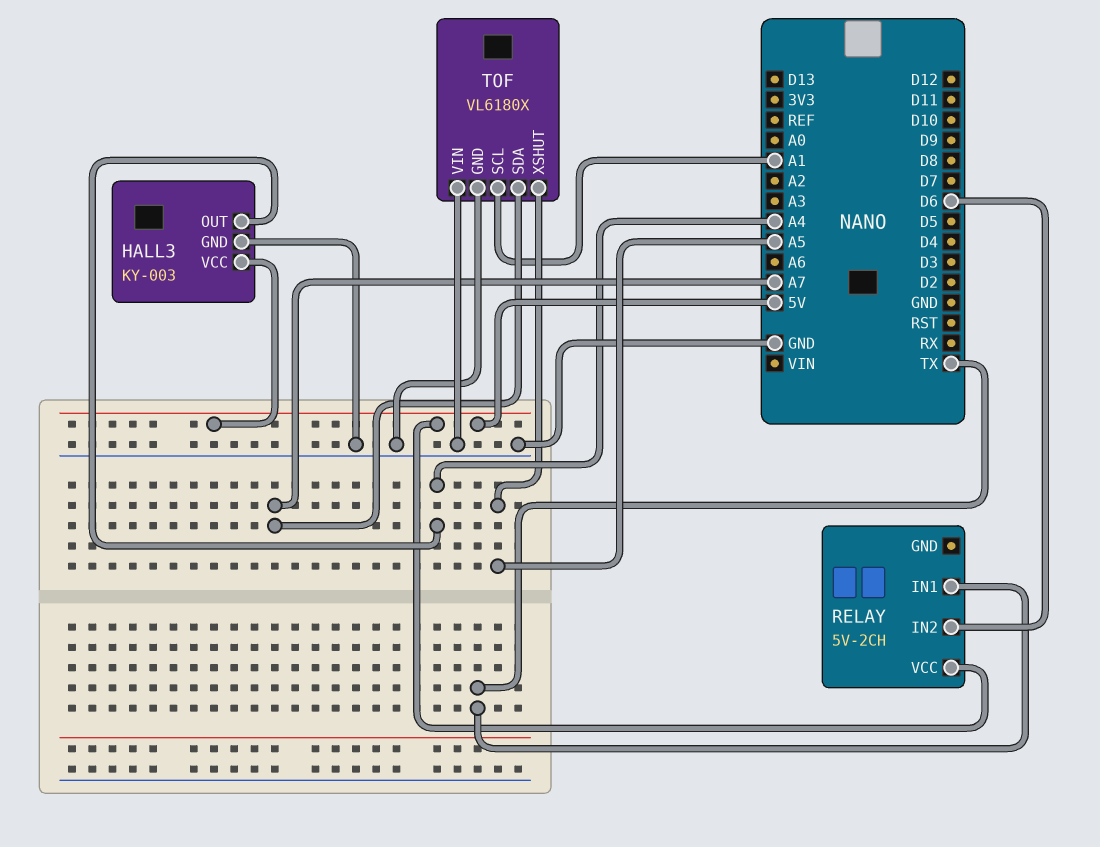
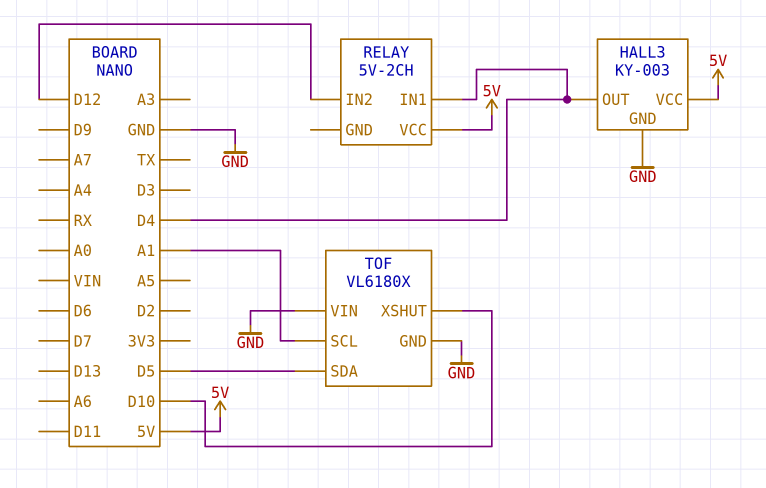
HALL3 pin OUT: A4 -> D4
RELAY pin IN1: TX -> D4
RELAY pin IN2: D6 -> D12
TOF pin SDA: A7 -> D5
TOF pin XSHUT: A5 -> D10

